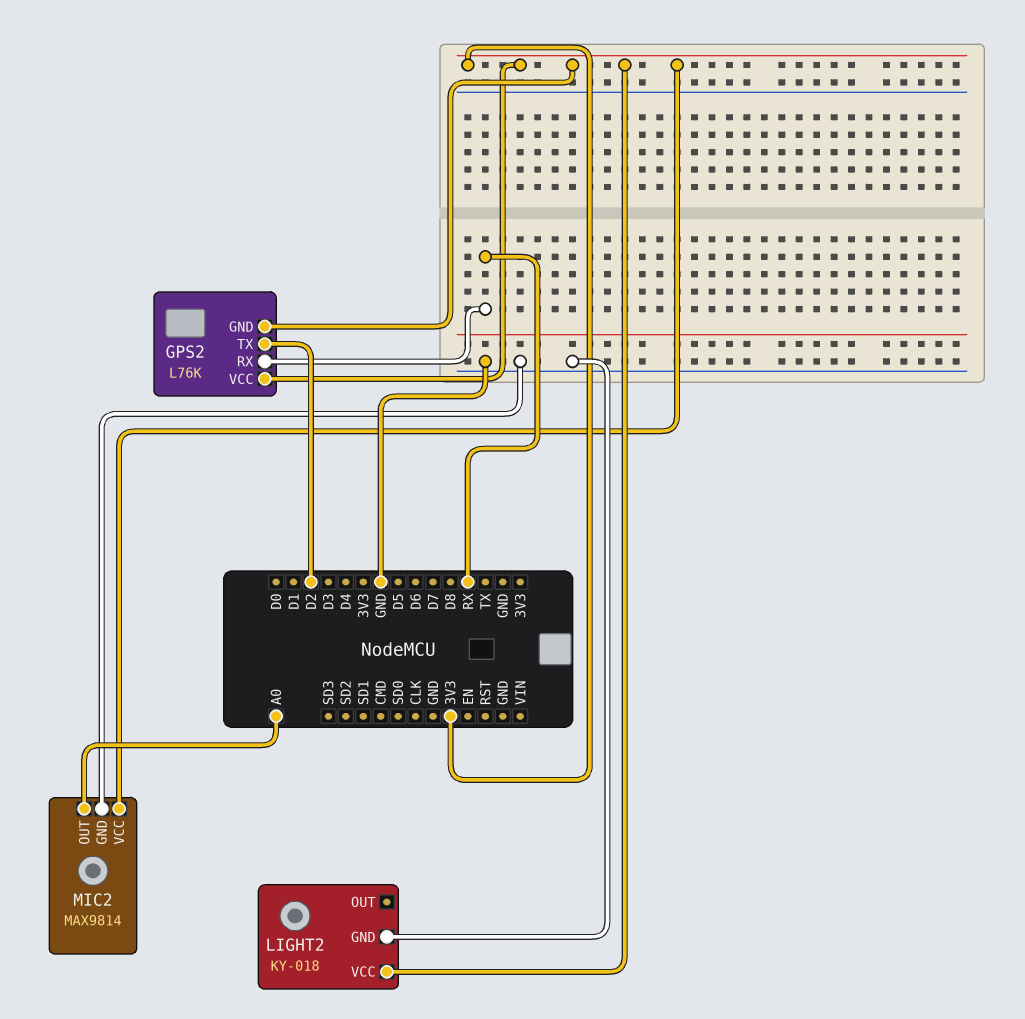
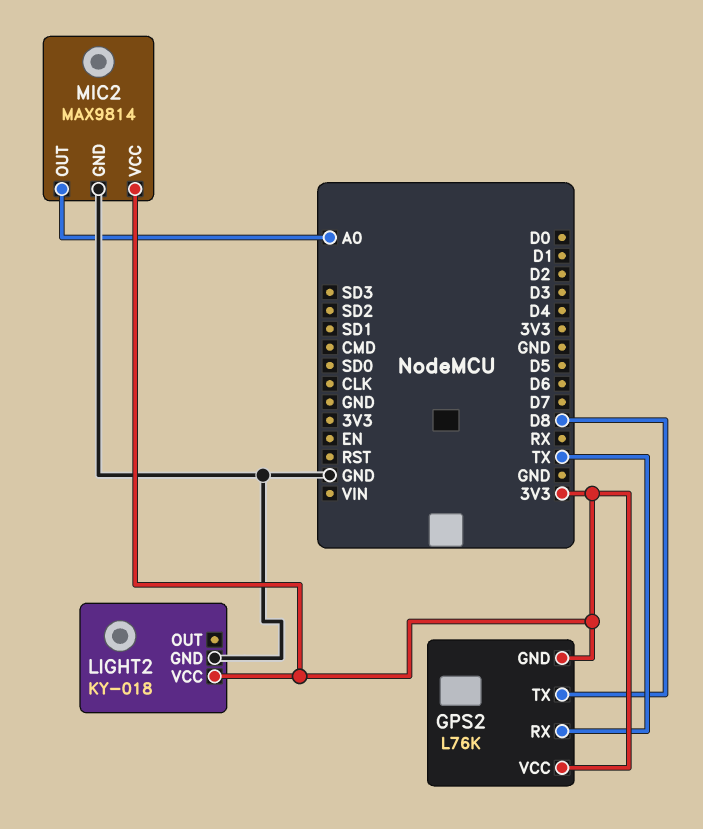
GPS2 pin RX: RX -> TX
GPS2 pin TX: D2 -> D8

